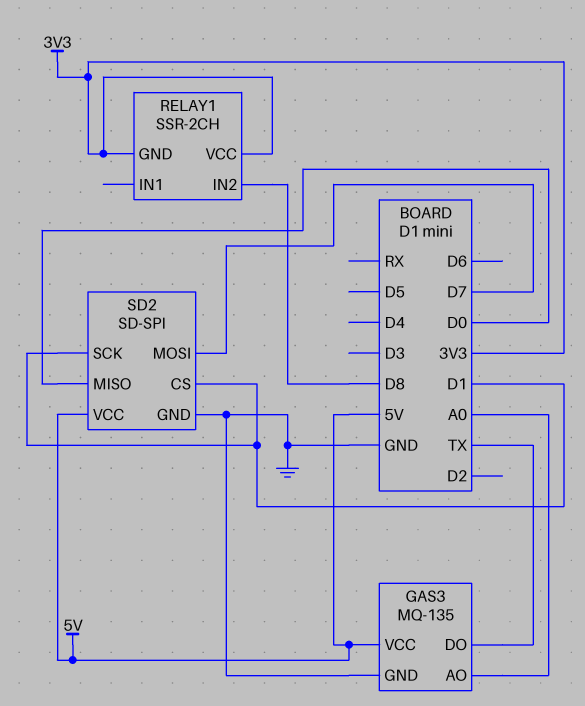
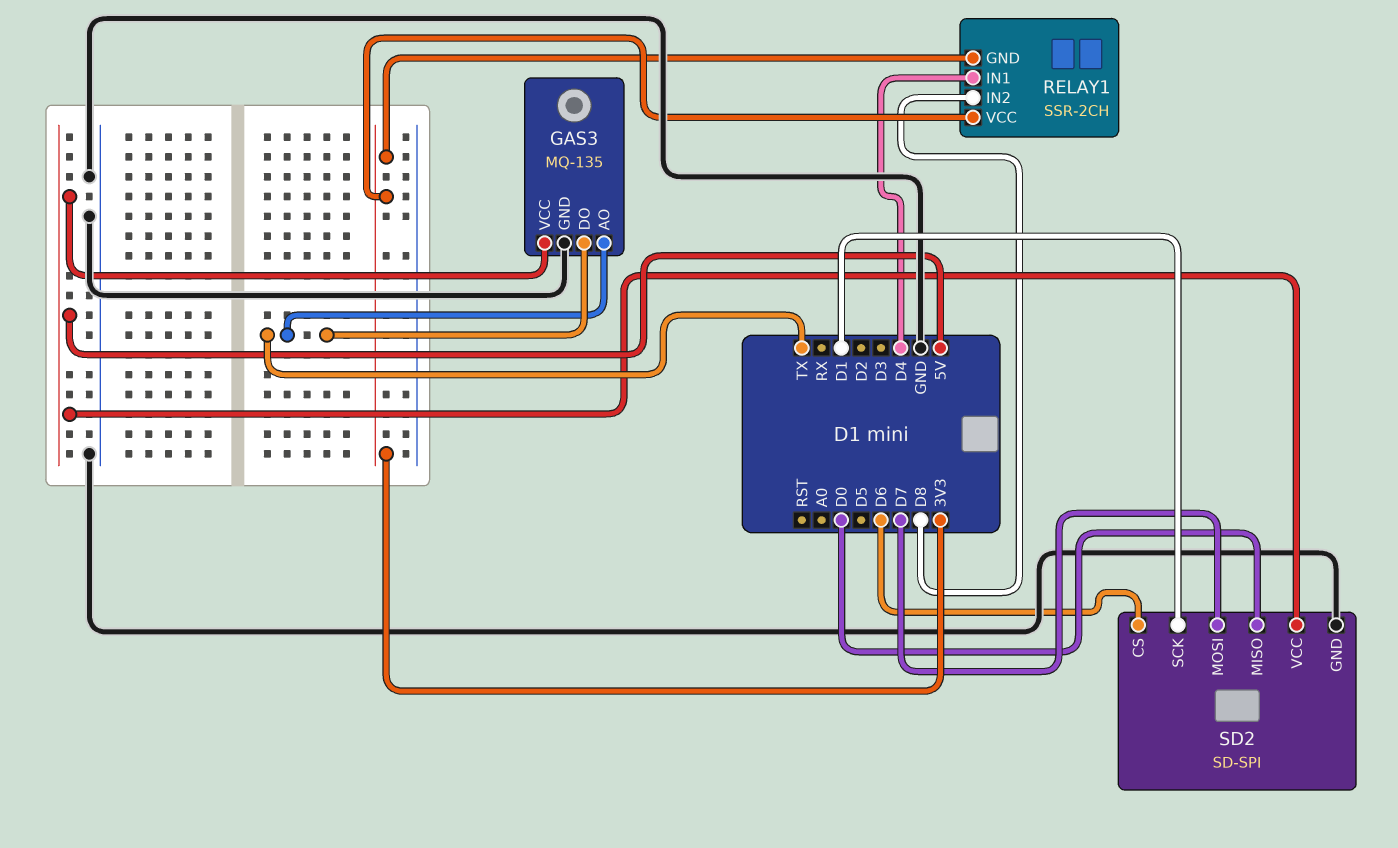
GAS3 pin AO: A0 -> TX
RELAY1 pin IN1: none -> D4
SD2 pin CS: D1 -> D6

